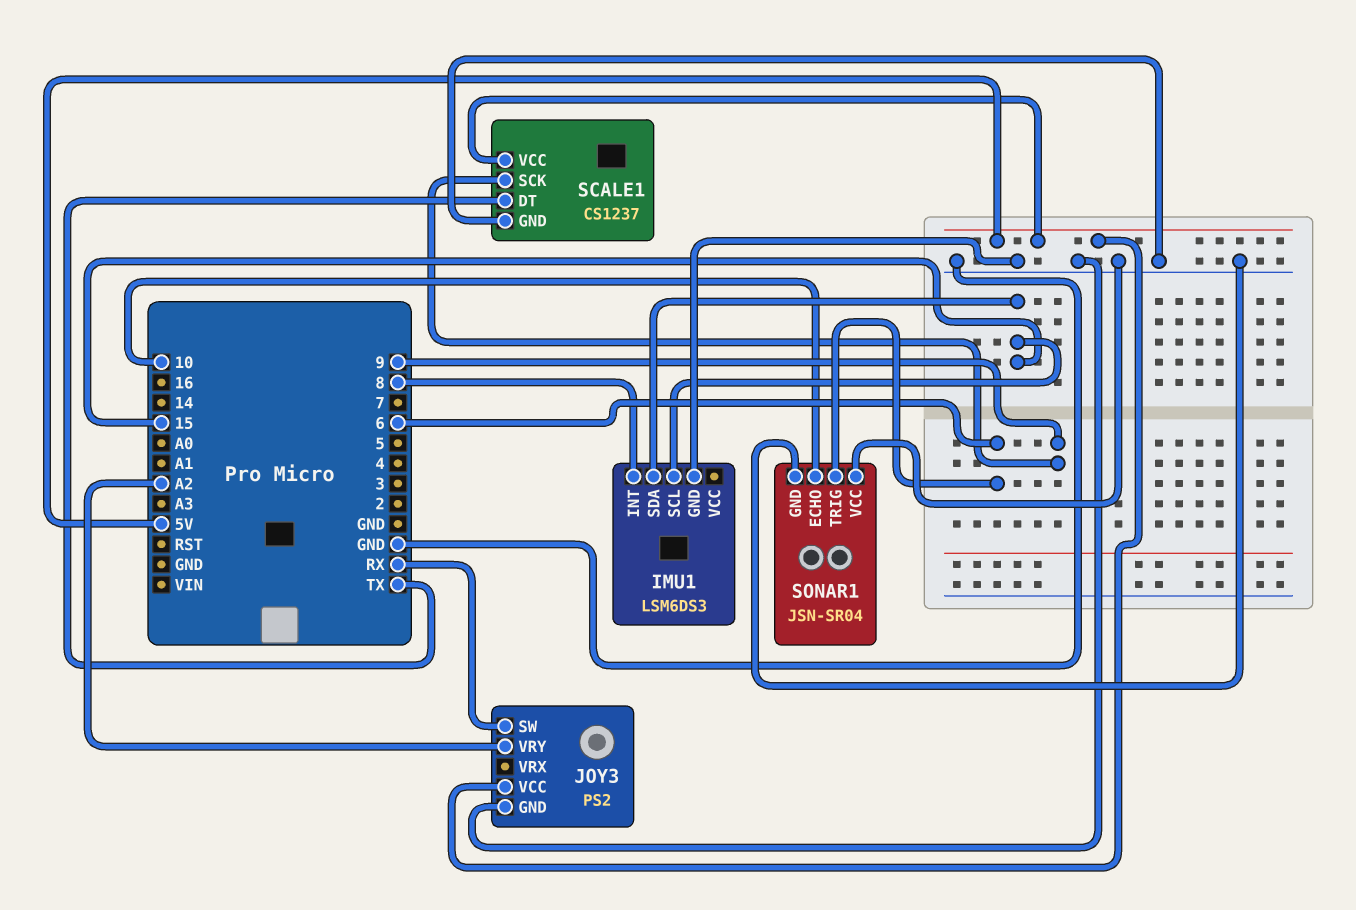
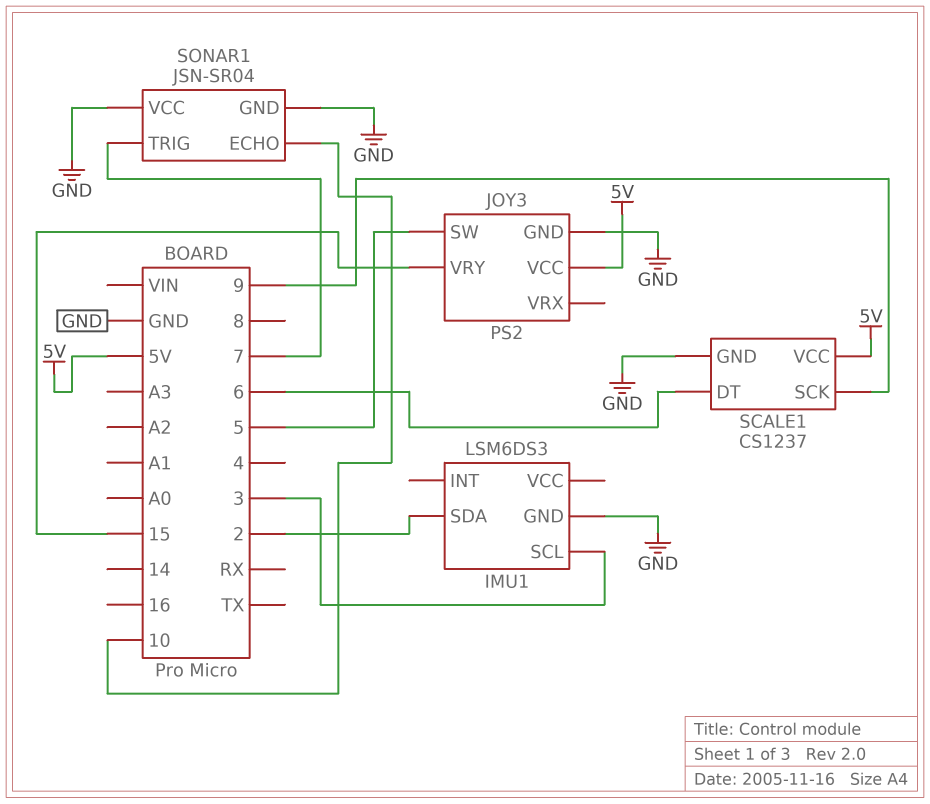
IMU1 pin INT: 8 -> none
IMU1 pin SCL: 15 -> 3
IMU1 pin SDA: 15 -> 2
JOY3 pin SW: RX -> 5
JOY3 pin VRY: A2 -> 15
SCALE1 pin DT: TX -> 6
SONAR1 pin TRIG: 6 -> 7

